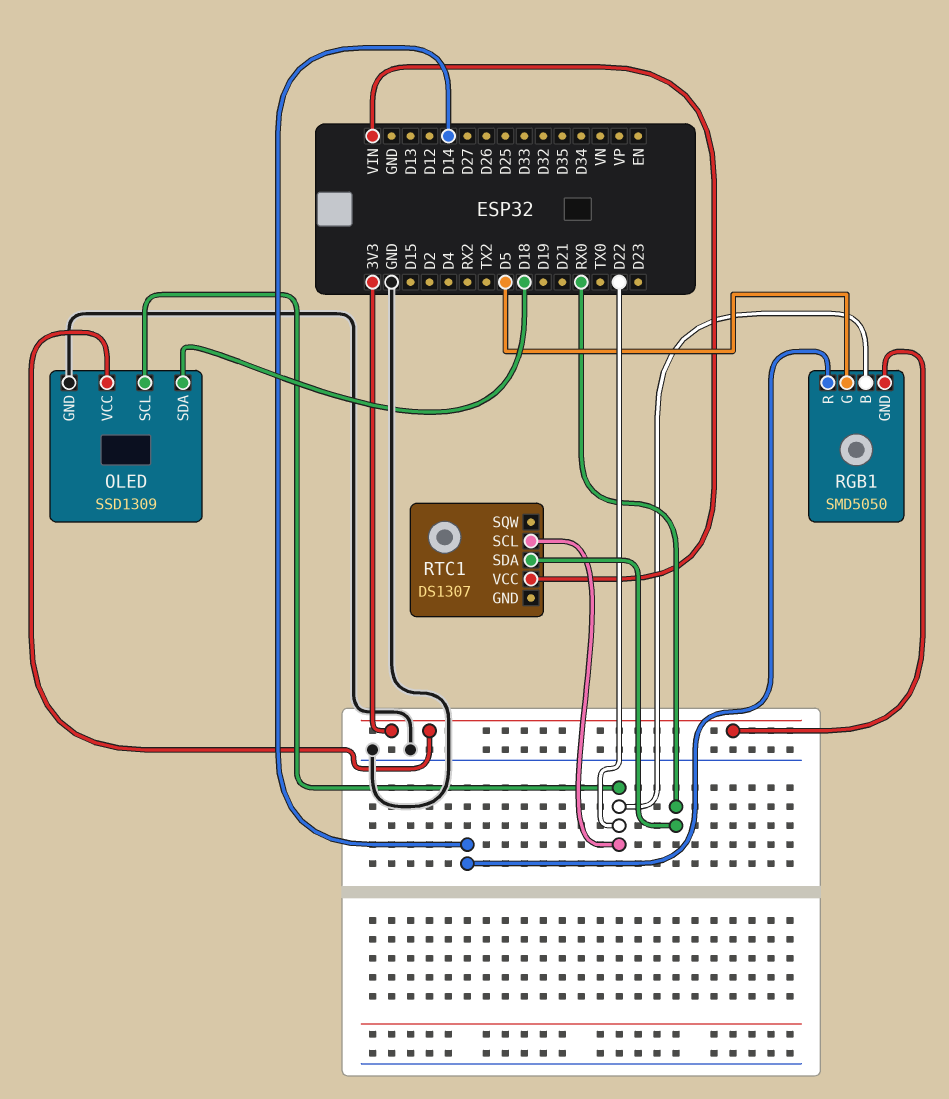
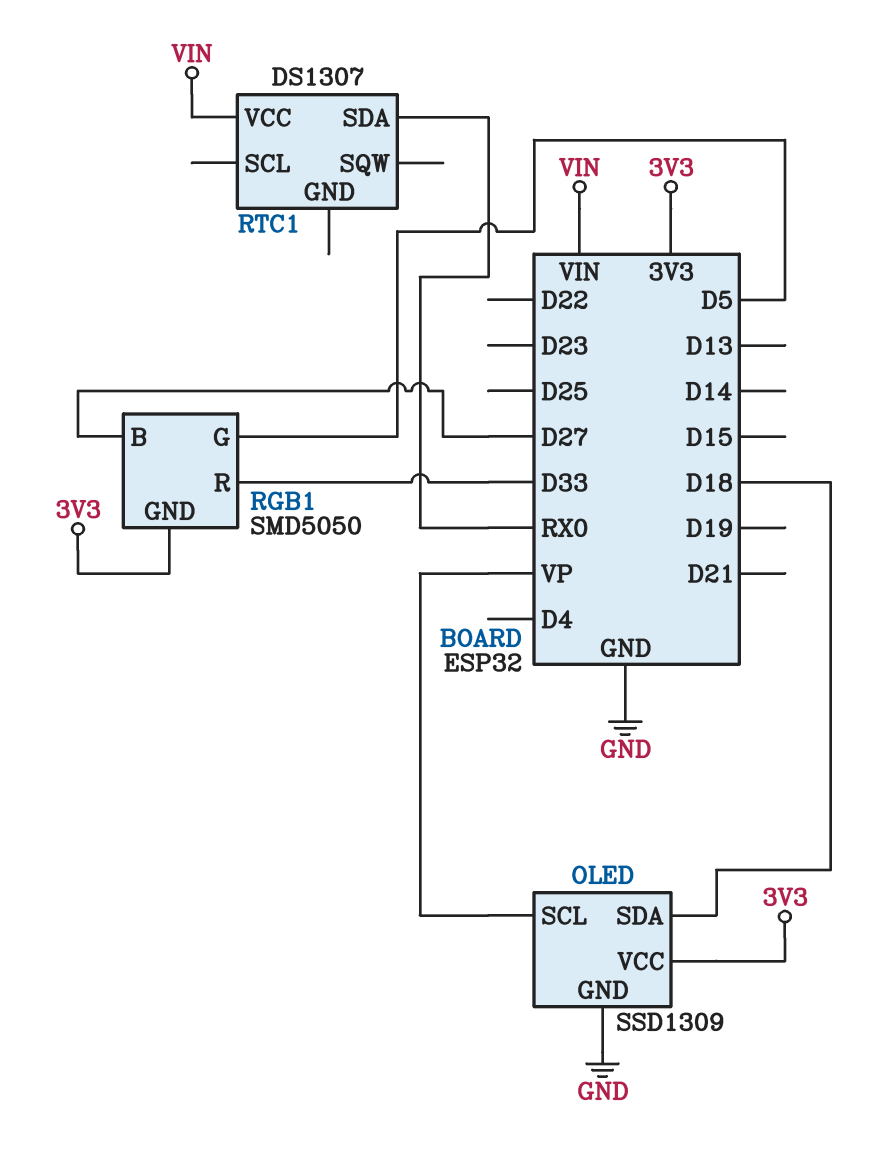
OLED pin SCL: D22 -> VP
RGB1 pin B: D22 -> D27
RGB1 pin R: D14 -> D33
RTC1 pin SCL: D22 -> none

